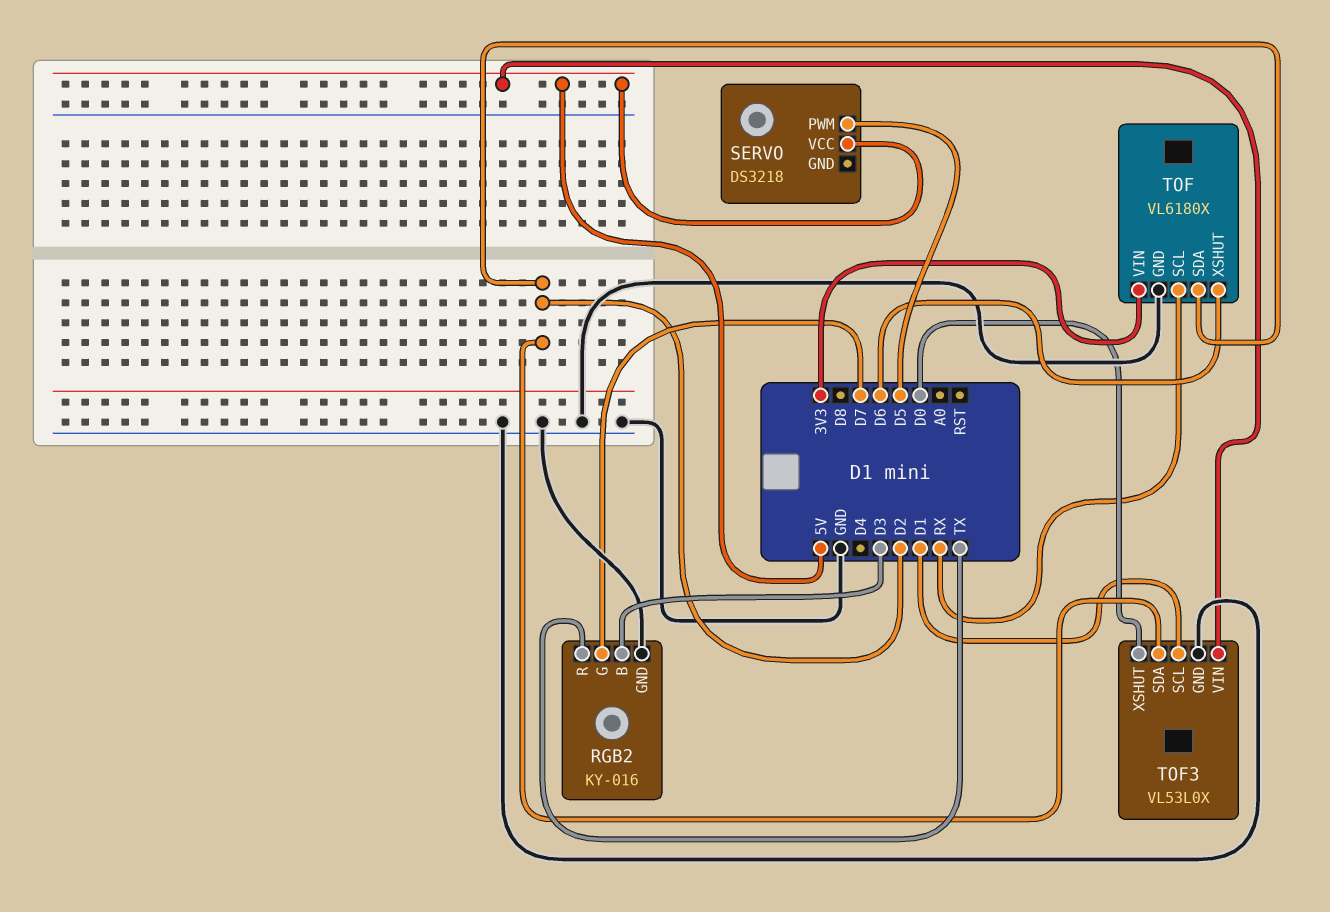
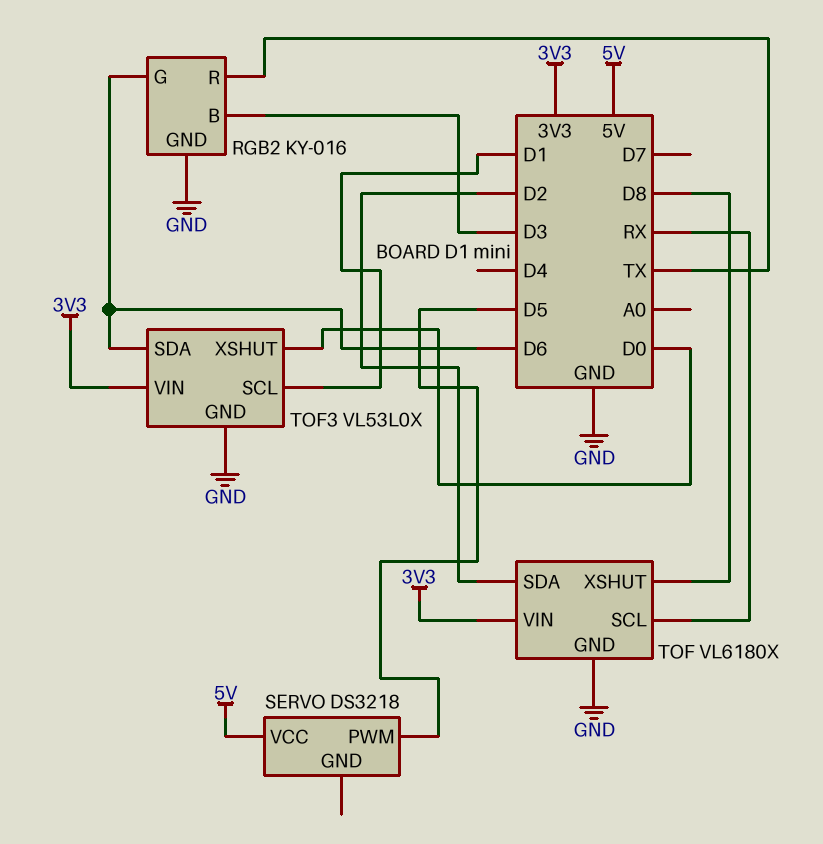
RGB2 pin G: D7 -> D6
TOF pin XSHUT: D6 -> D8
TOF3 pin SDA: D2 -> D6
TOF3 pin VIN: 5V -> 3V3

